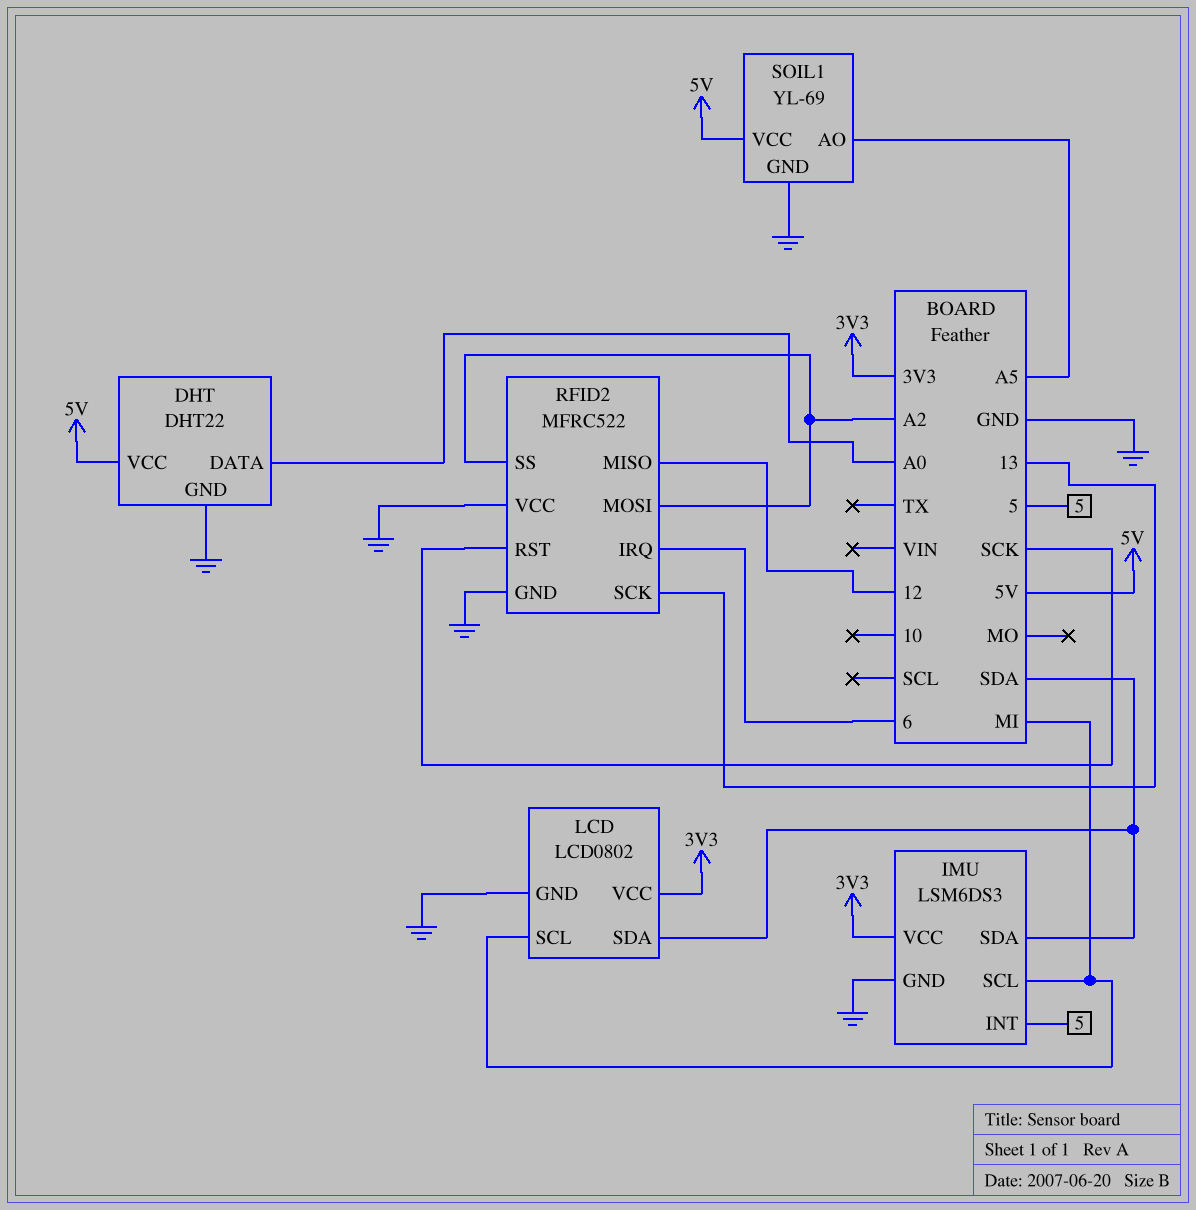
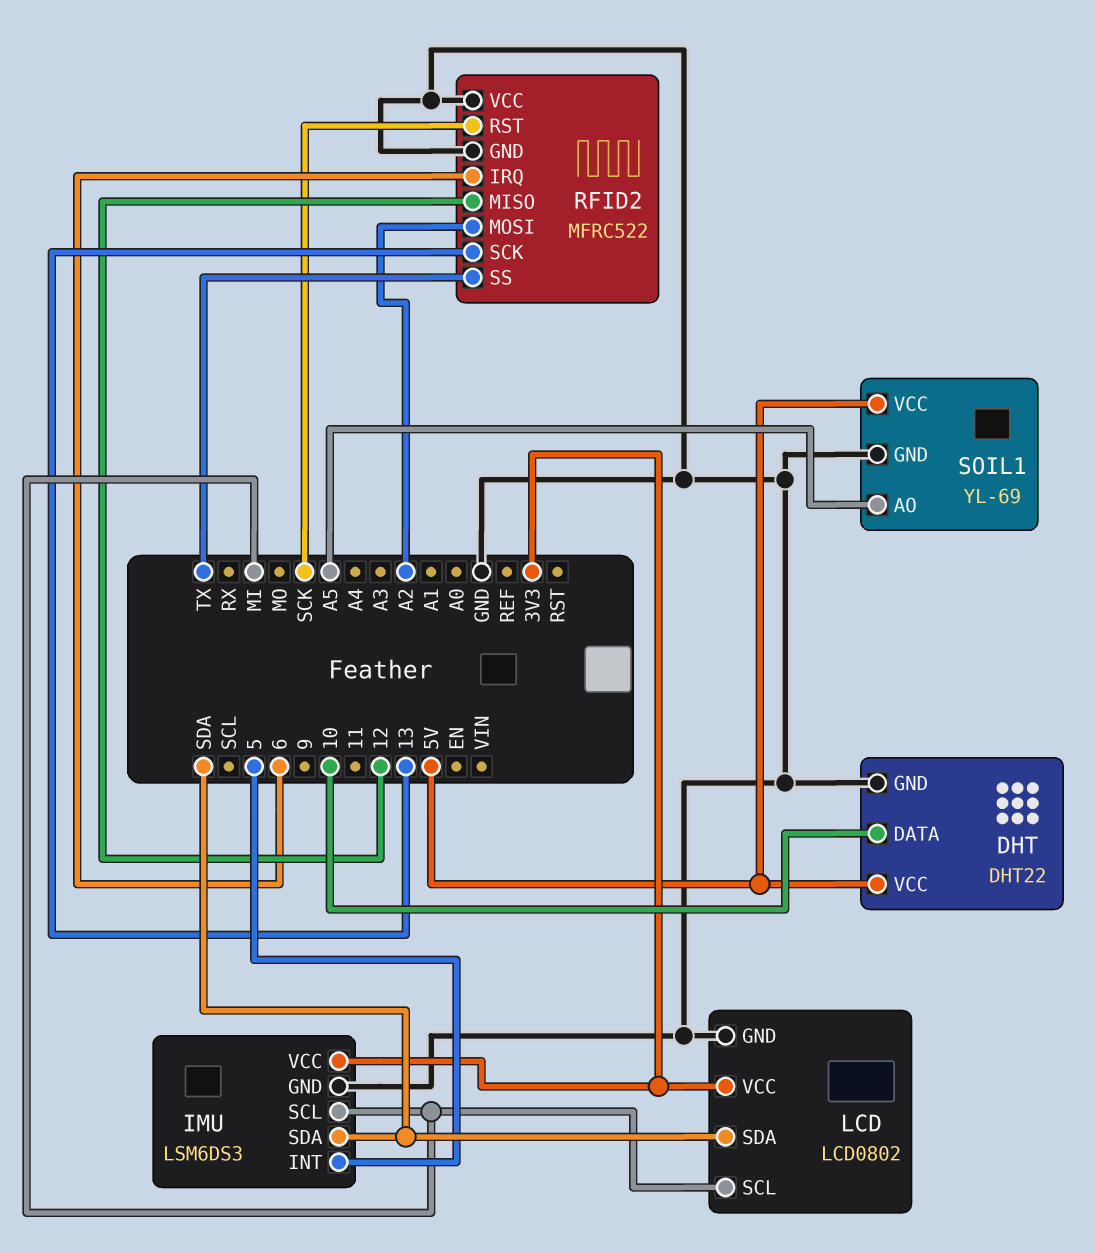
DHT pin DATA: A0 -> 10
RFID2 pin SS: A2 -> TX

